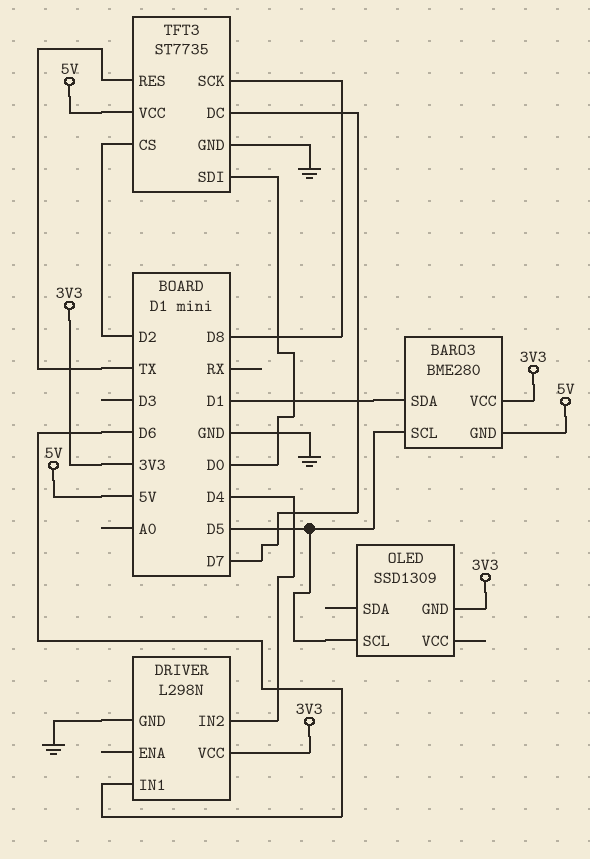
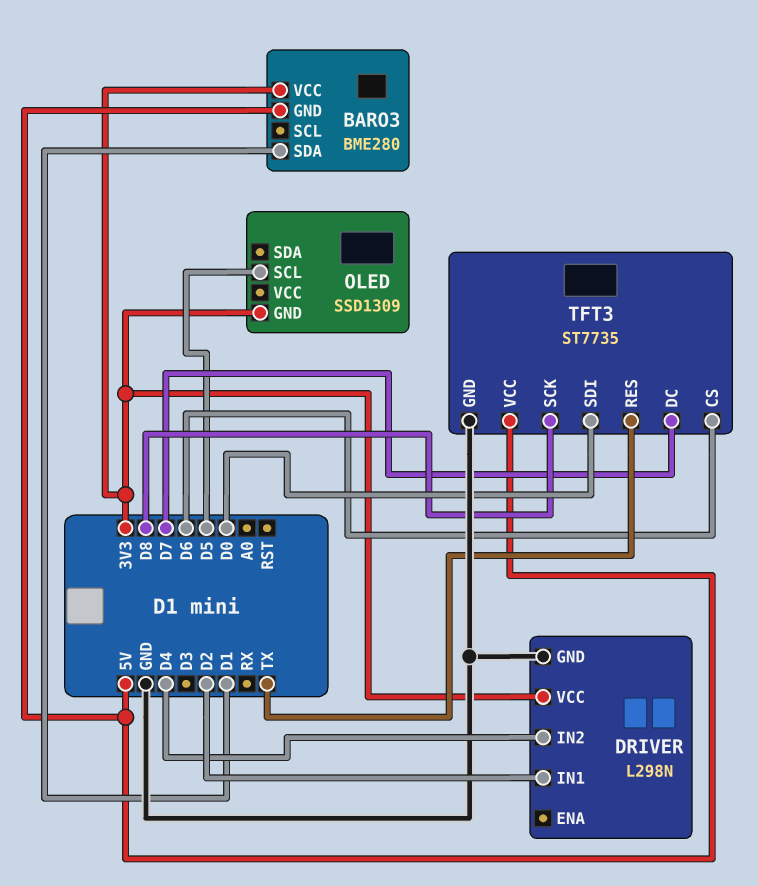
BARO3 pin SCL: D5 -> none
DRIVER pin IN1: D6 -> D2
TFT3 pin CS: D2 -> D6

